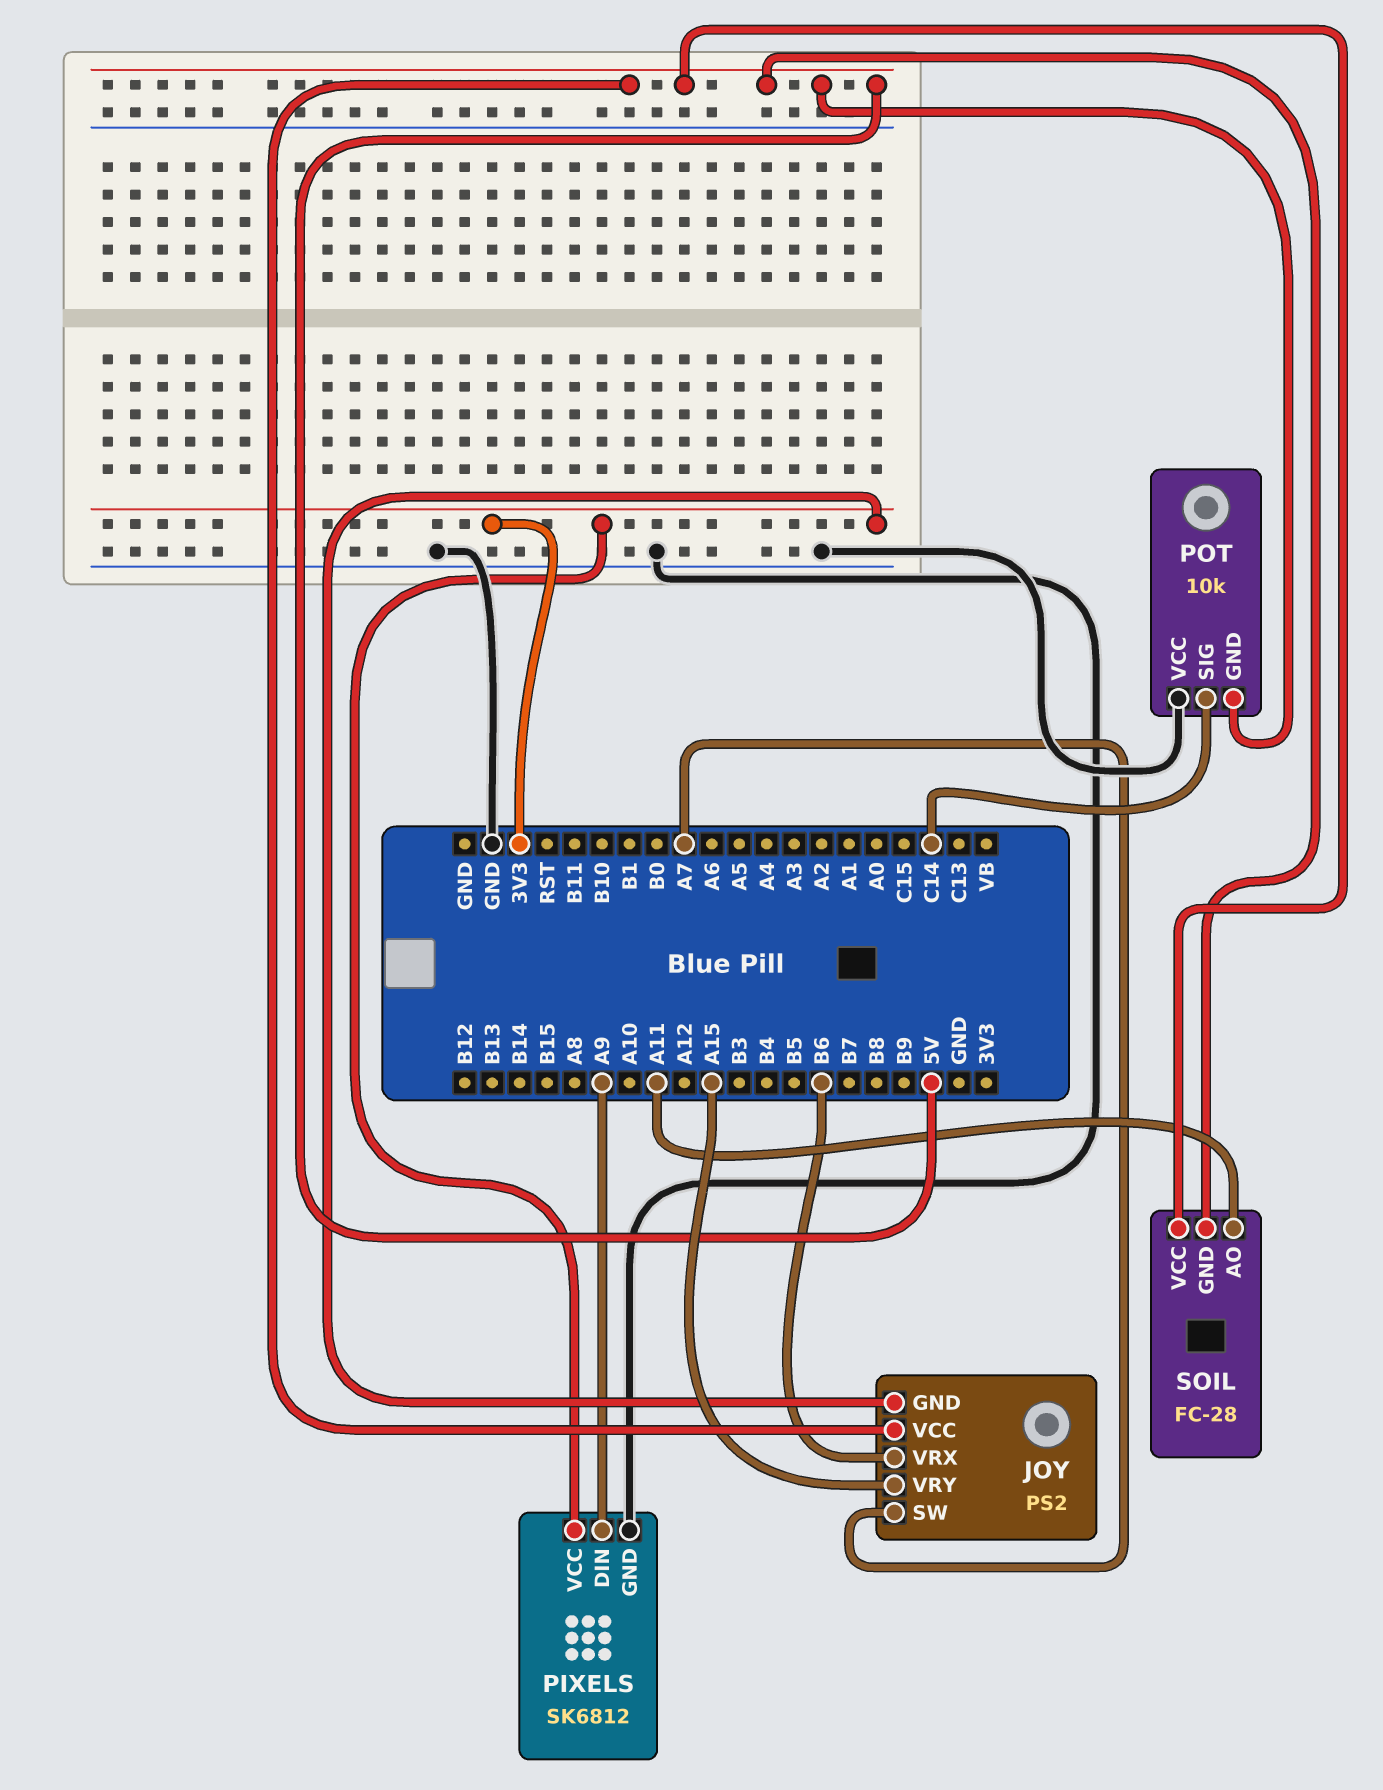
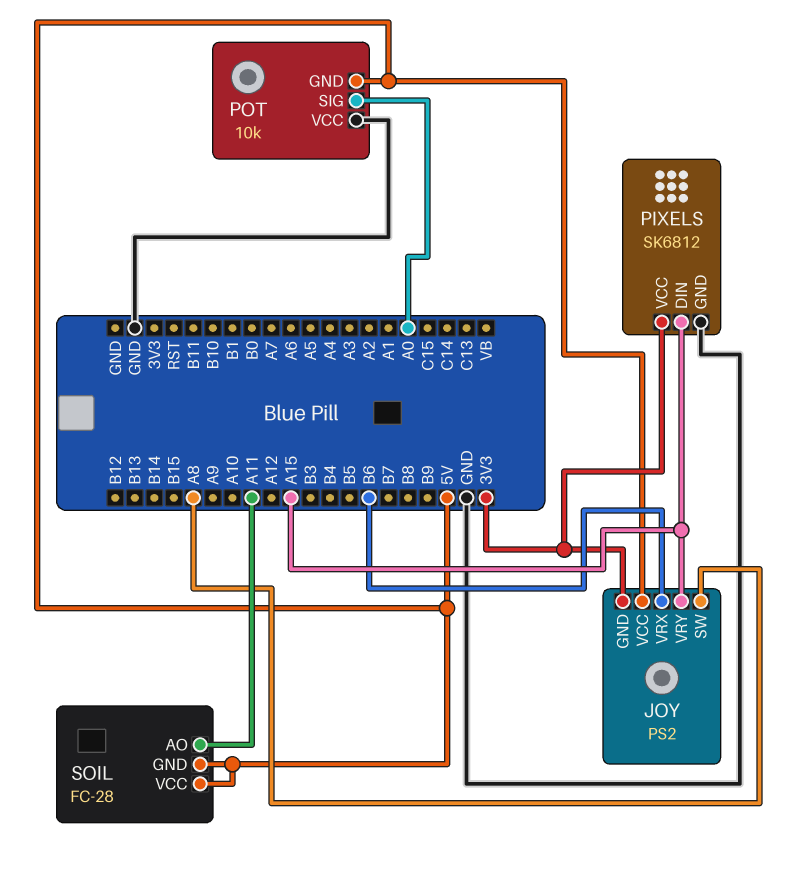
JOY pin SW: A7 -> A8
PIXELS pin DIN: A9 -> A15
POT pin SIG: C14 -> A0

